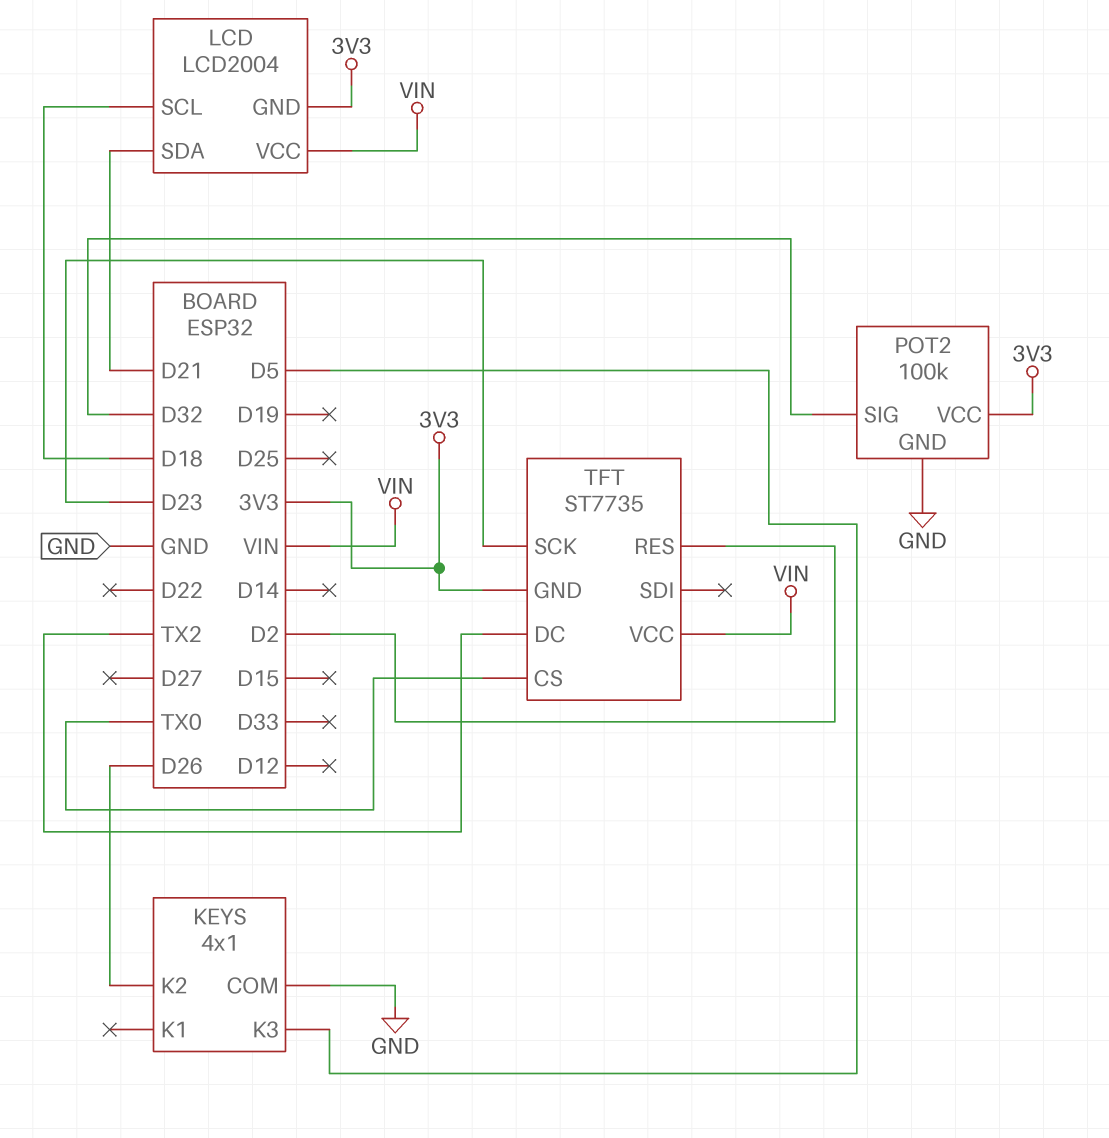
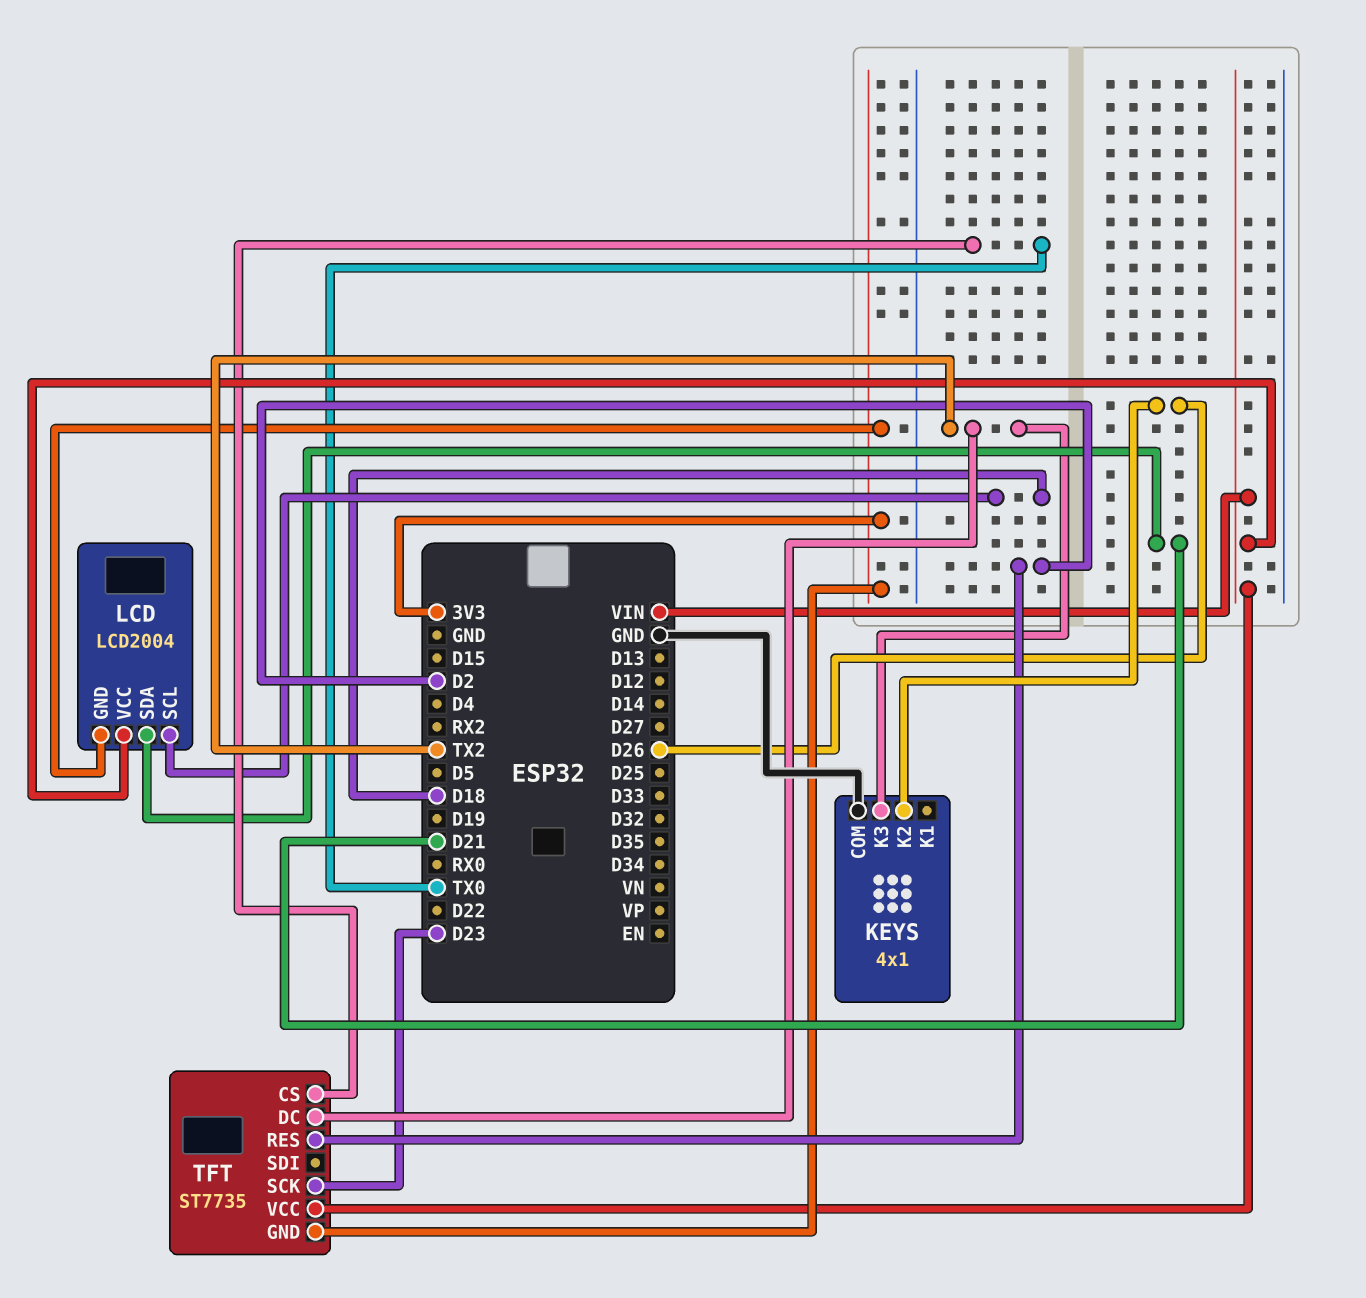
KEYS pin K3: D5 -> TX2
POT2: 100k -> none
POT2 pin GND: GND -> none
POT2 pin SIG: D32 -> none
POT2 pin VCC: 3V3 -> none

